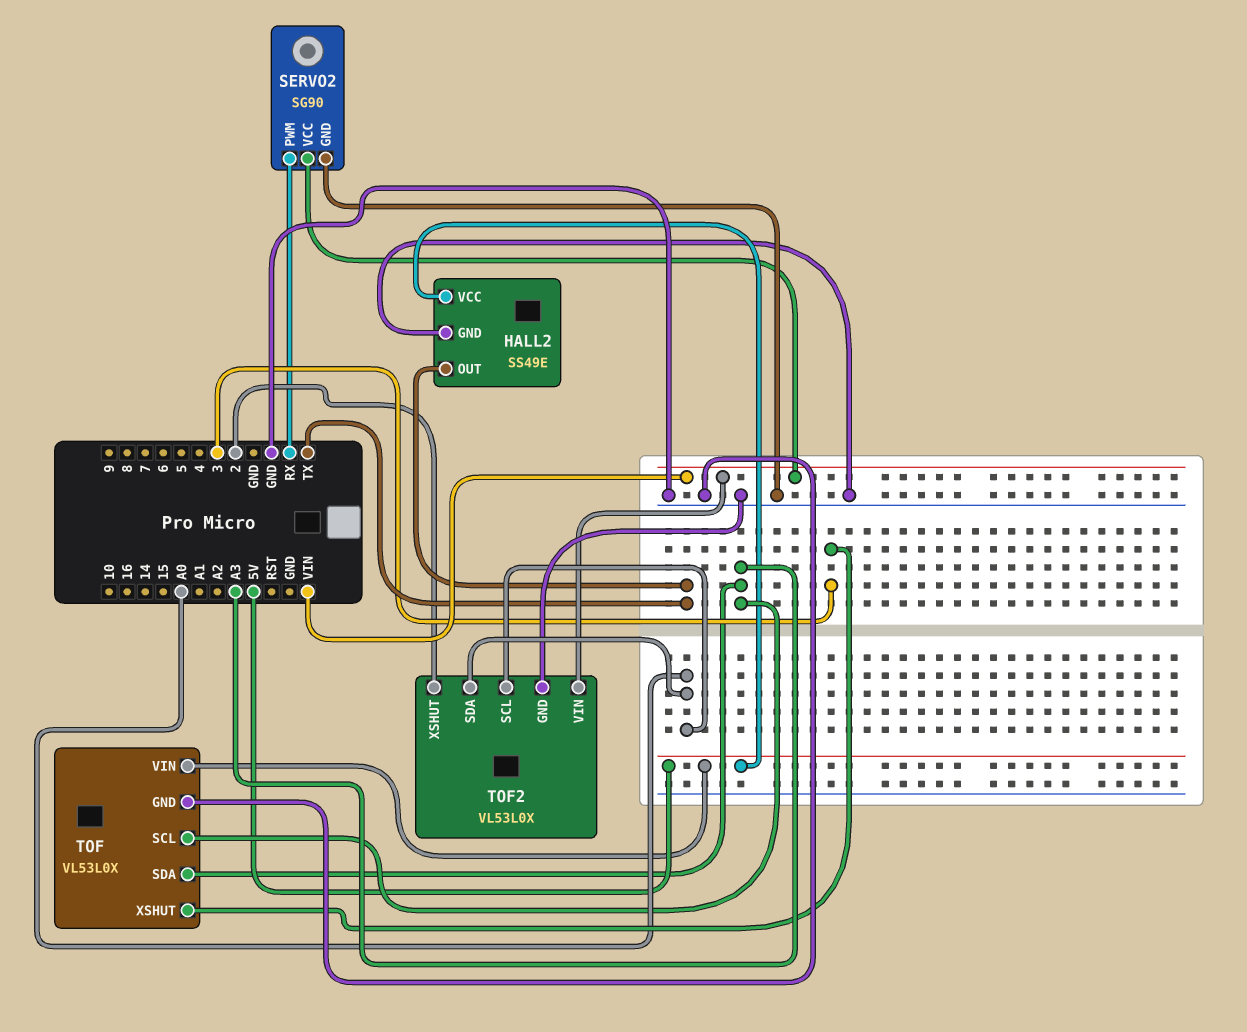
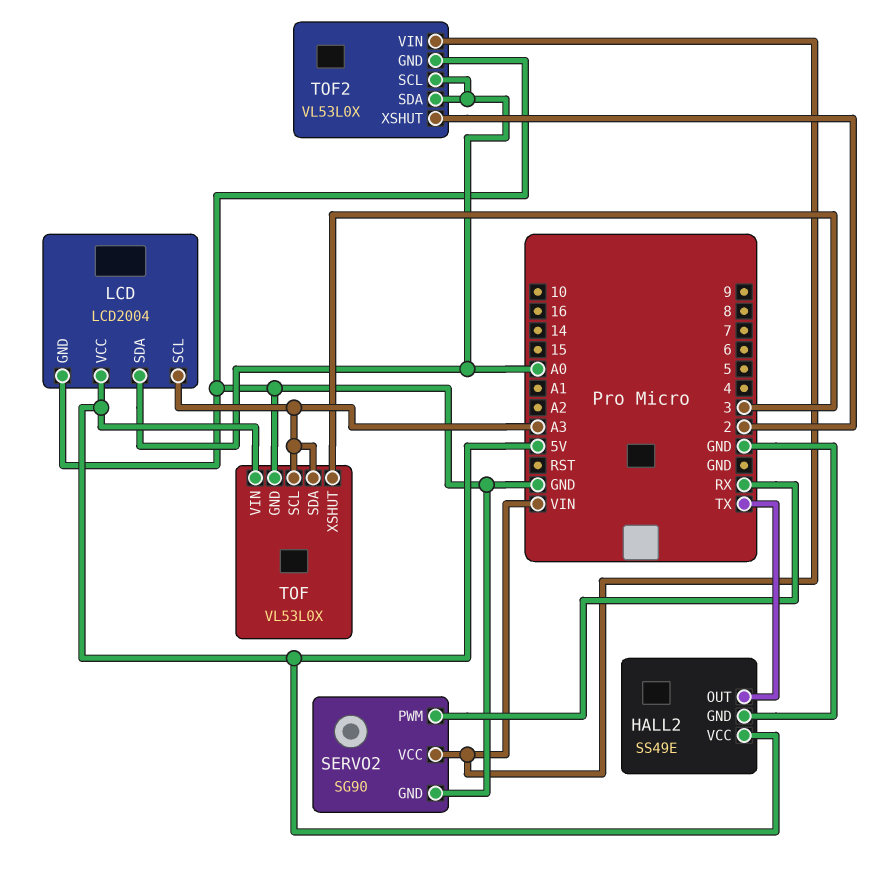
LCD: none -> LCD2004
LCD pin GND: none -> GND
LCD pin SCL: none -> A3
LCD pin SDA: none -> A0
LCD pin VCC: none -> 5V

